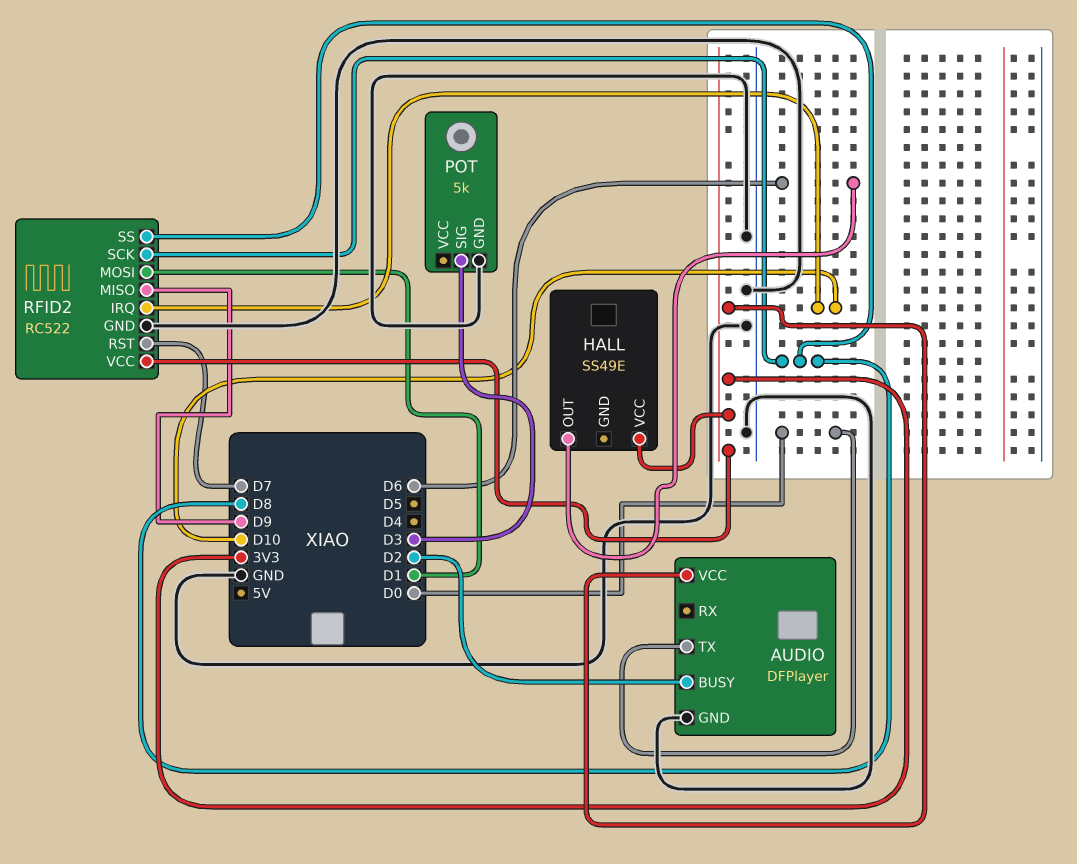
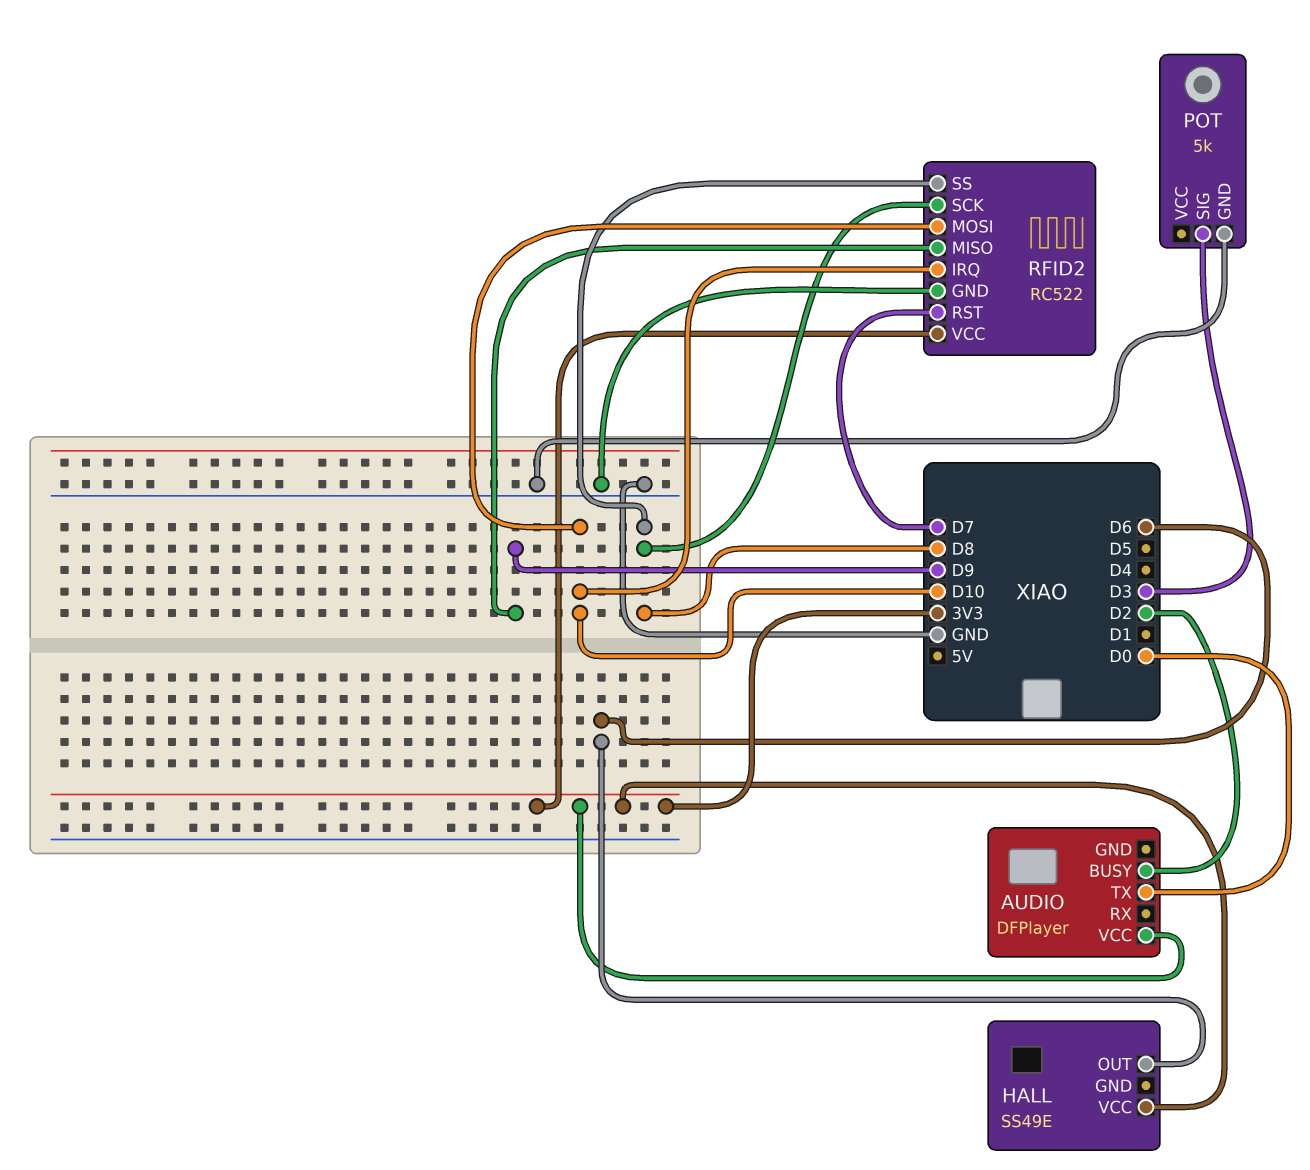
AUDIO pin GND: GND -> none
RFID2 pin MOSI: D1 -> D10

